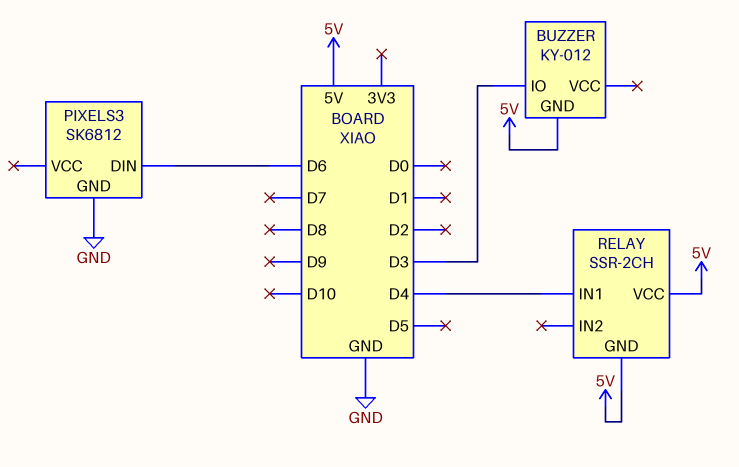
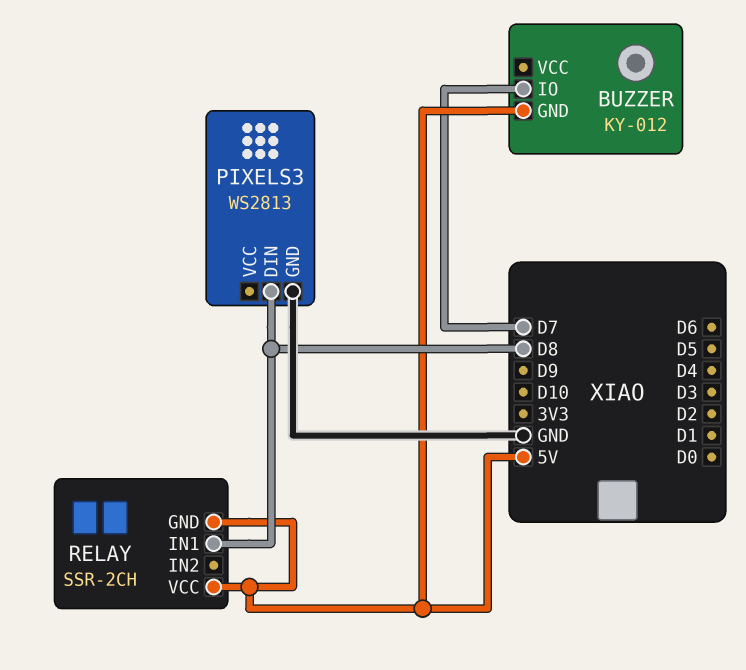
BUZZER pin IO: D3 -> D7
PIXELS3: SK6812 -> WS2813
PIXELS3 pin DIN: D6 -> D8
RELAY pin IN1: D4 -> D8

